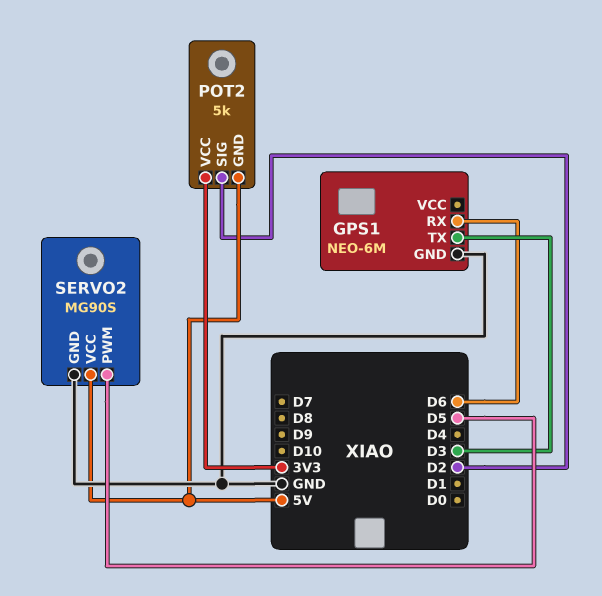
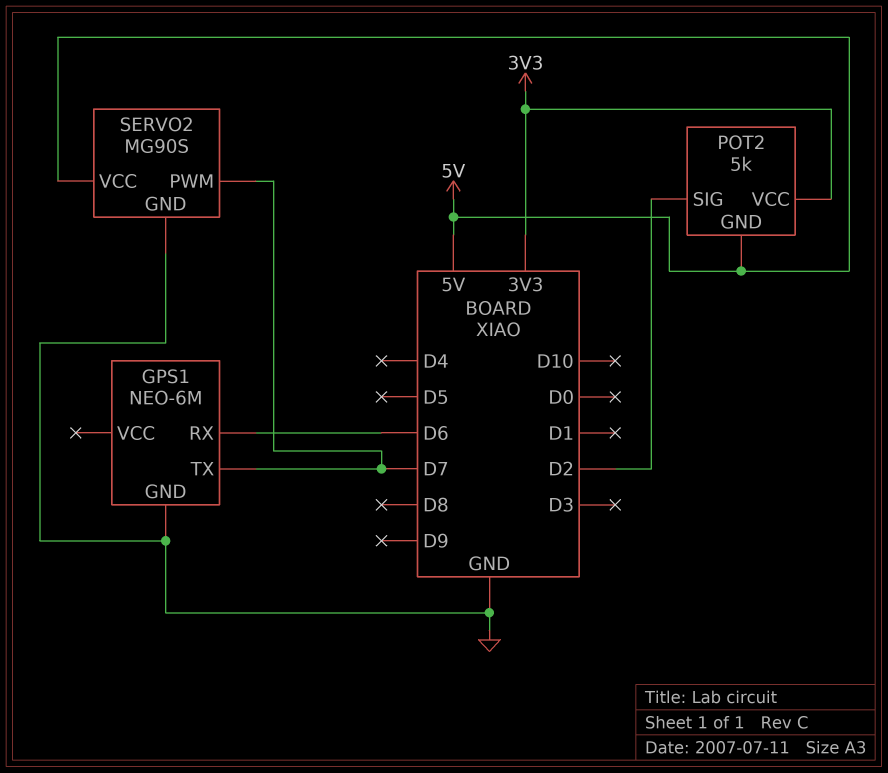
GPS1 pin TX: D3 -> D7
SERVO2 pin PWM: D5 -> D7

